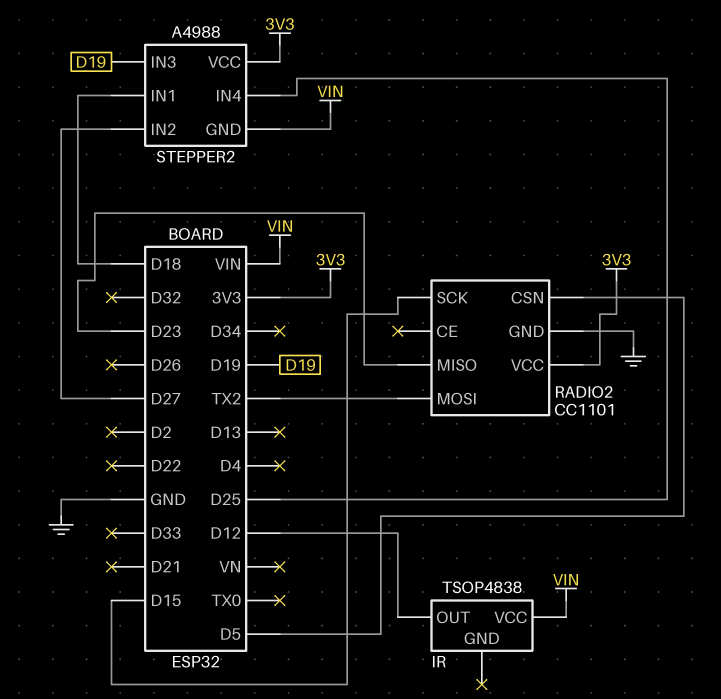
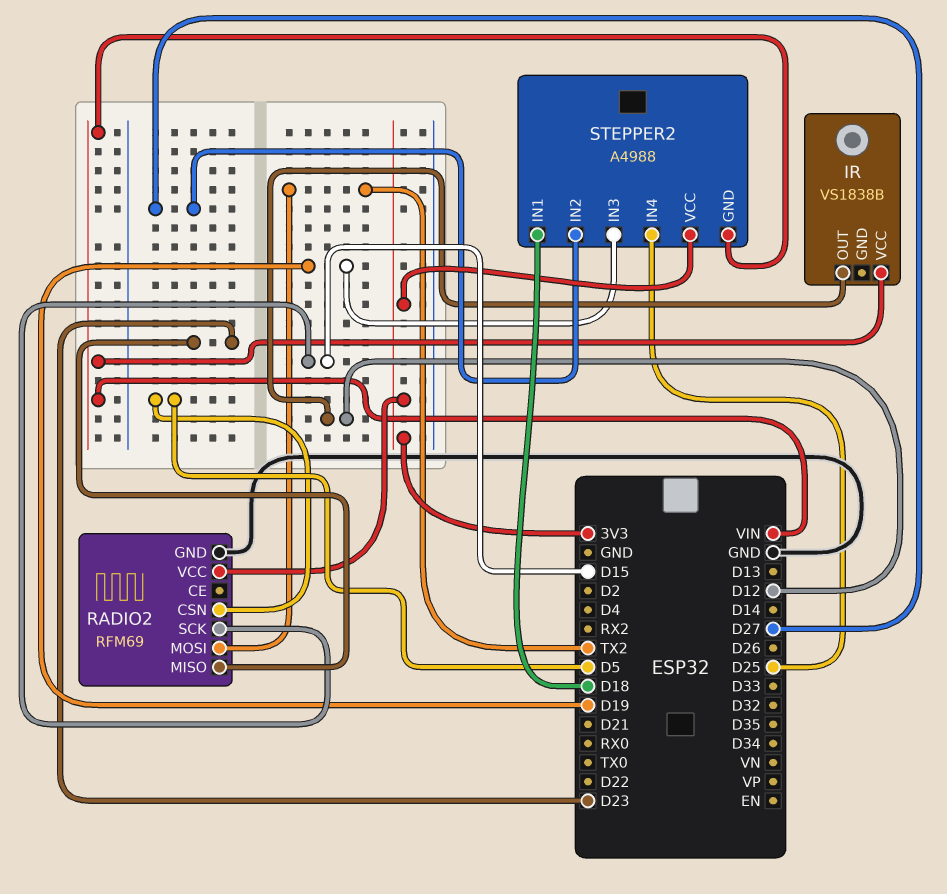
IR: TSOP4838 -> VS1838B
RADIO2: CC1101 -> RFM69

